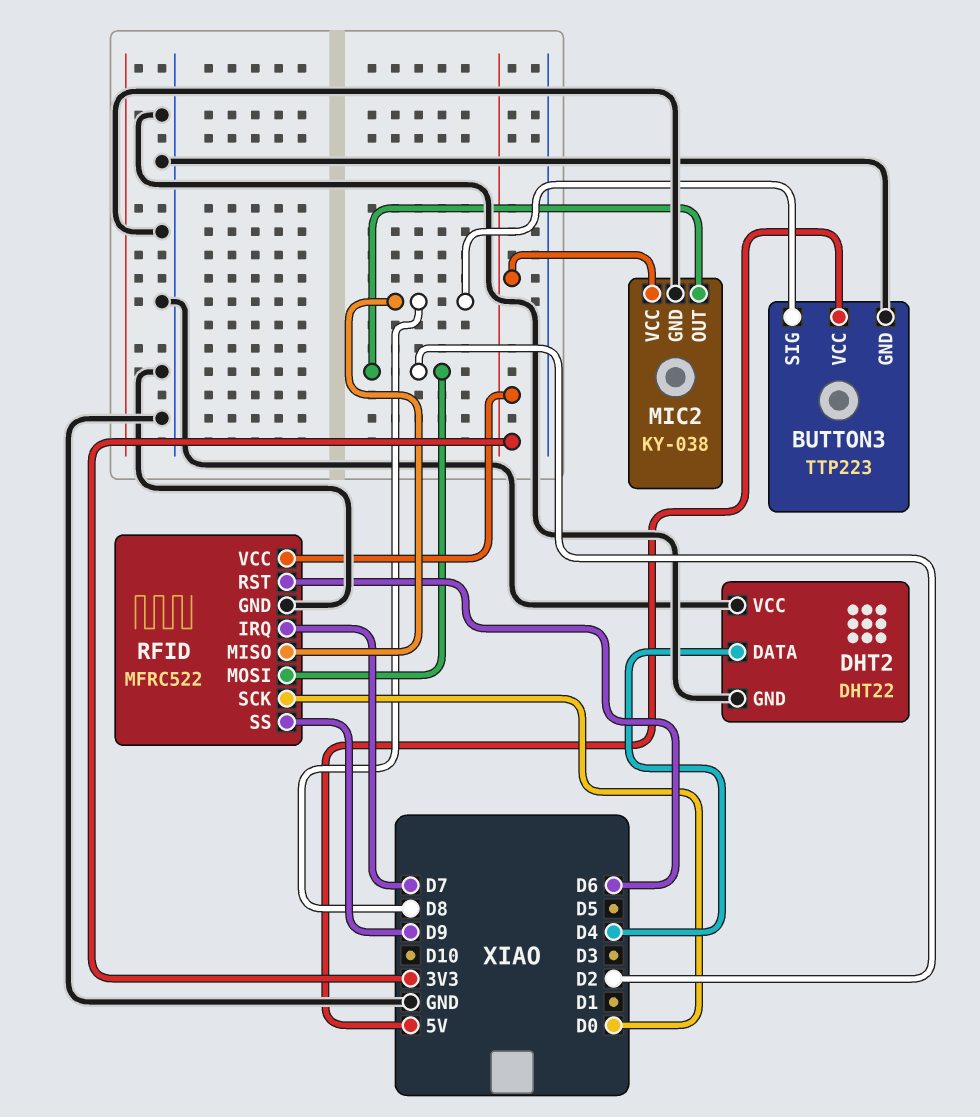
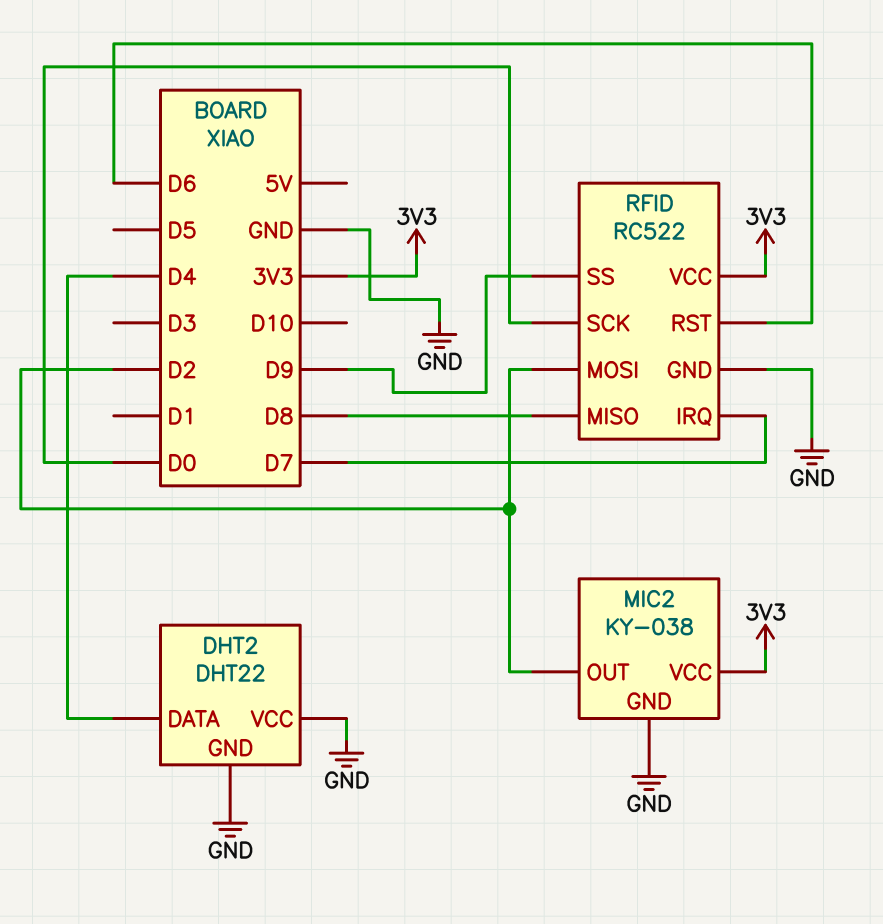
BUTTON3: TTP223 -> none
BUTTON3 pin GND: GND -> none
BUTTON3 pin SIG: D8 -> none
BUTTON3 pin VCC: 5V -> none
RFID: MFRC522 -> RC522

